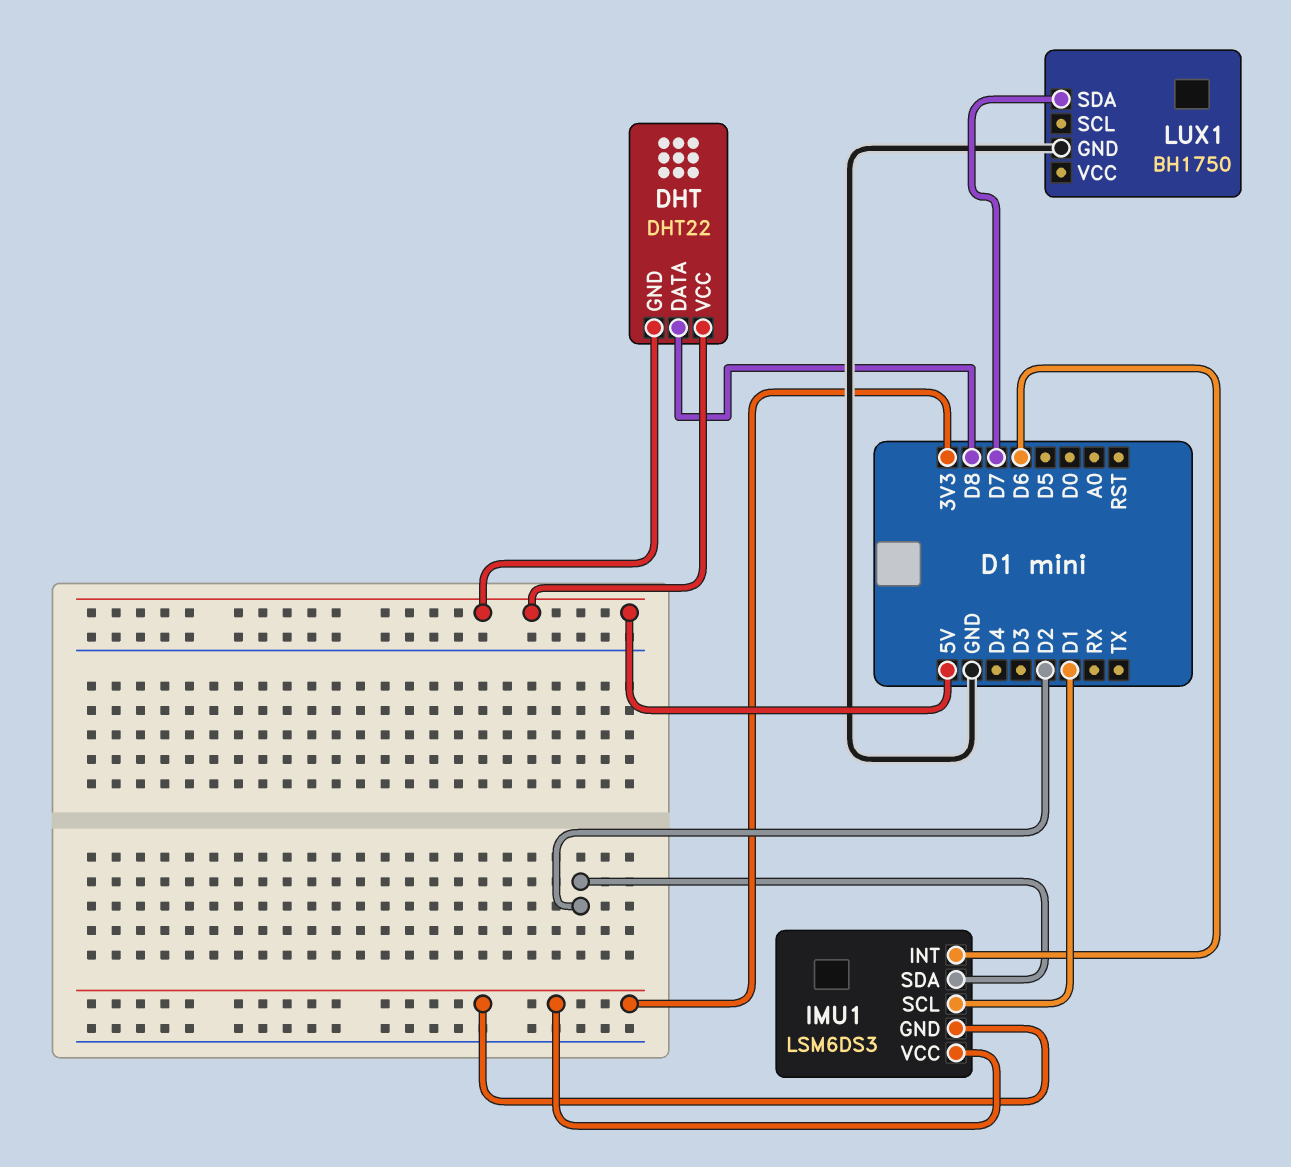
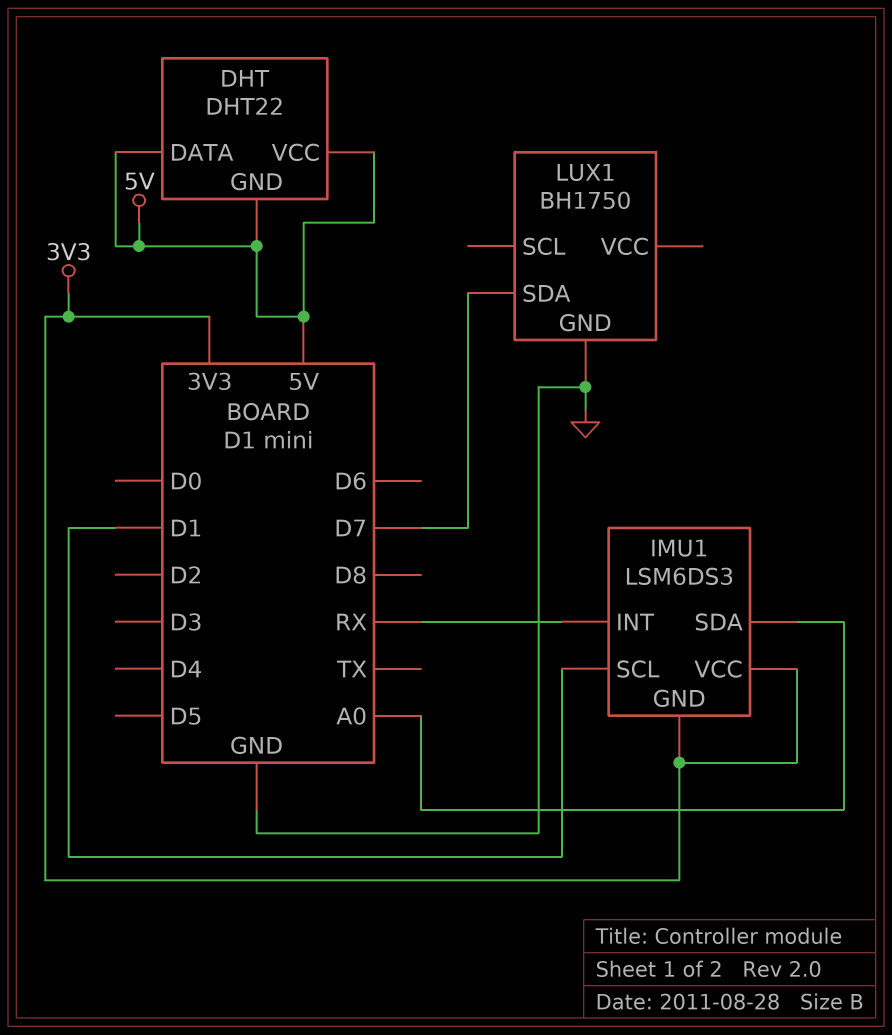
DHT pin DATA: D8 -> 5V
IMU1 pin INT: D6 -> RX
IMU1 pin SDA: D2 -> A0

